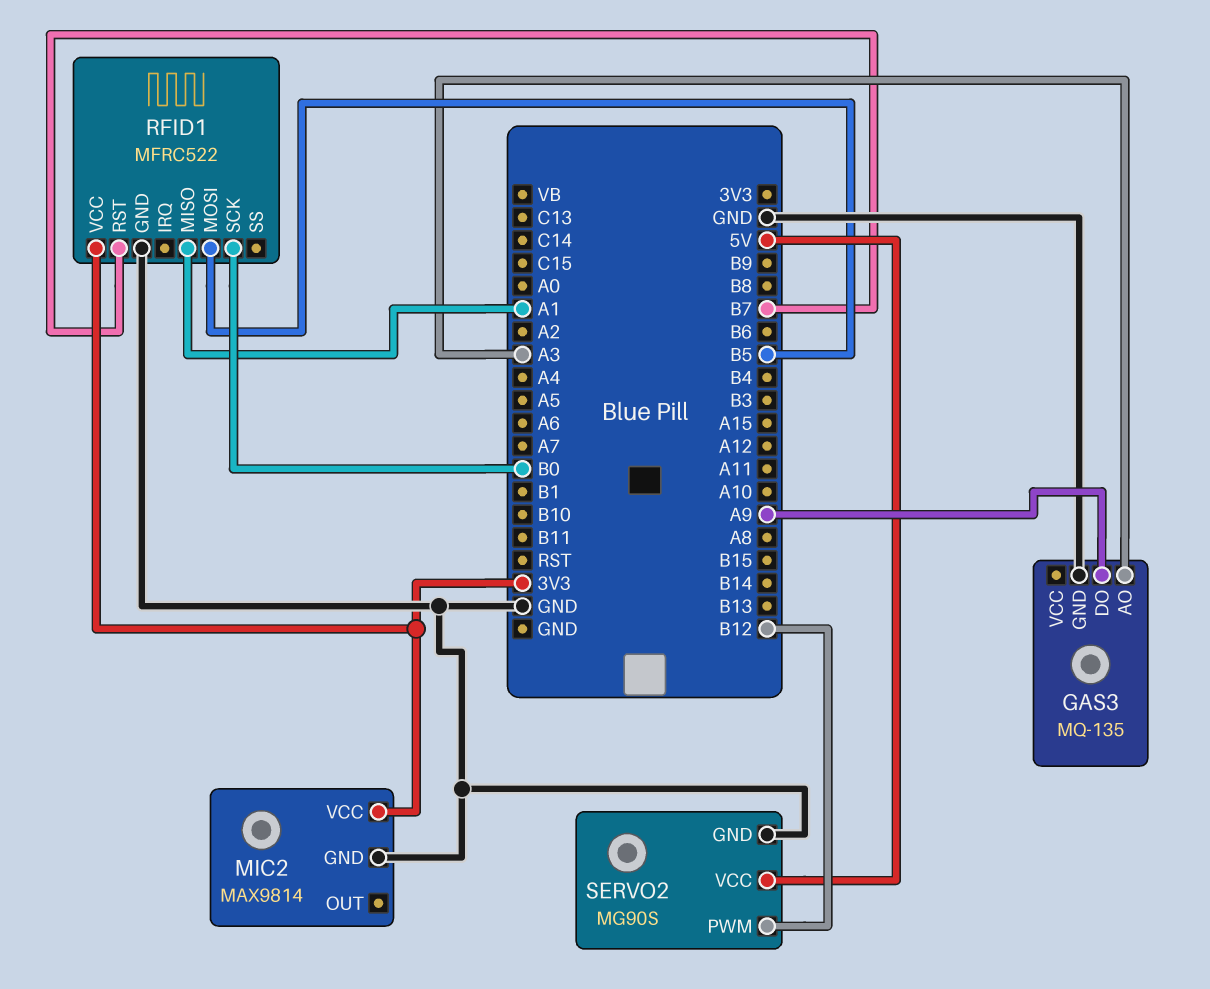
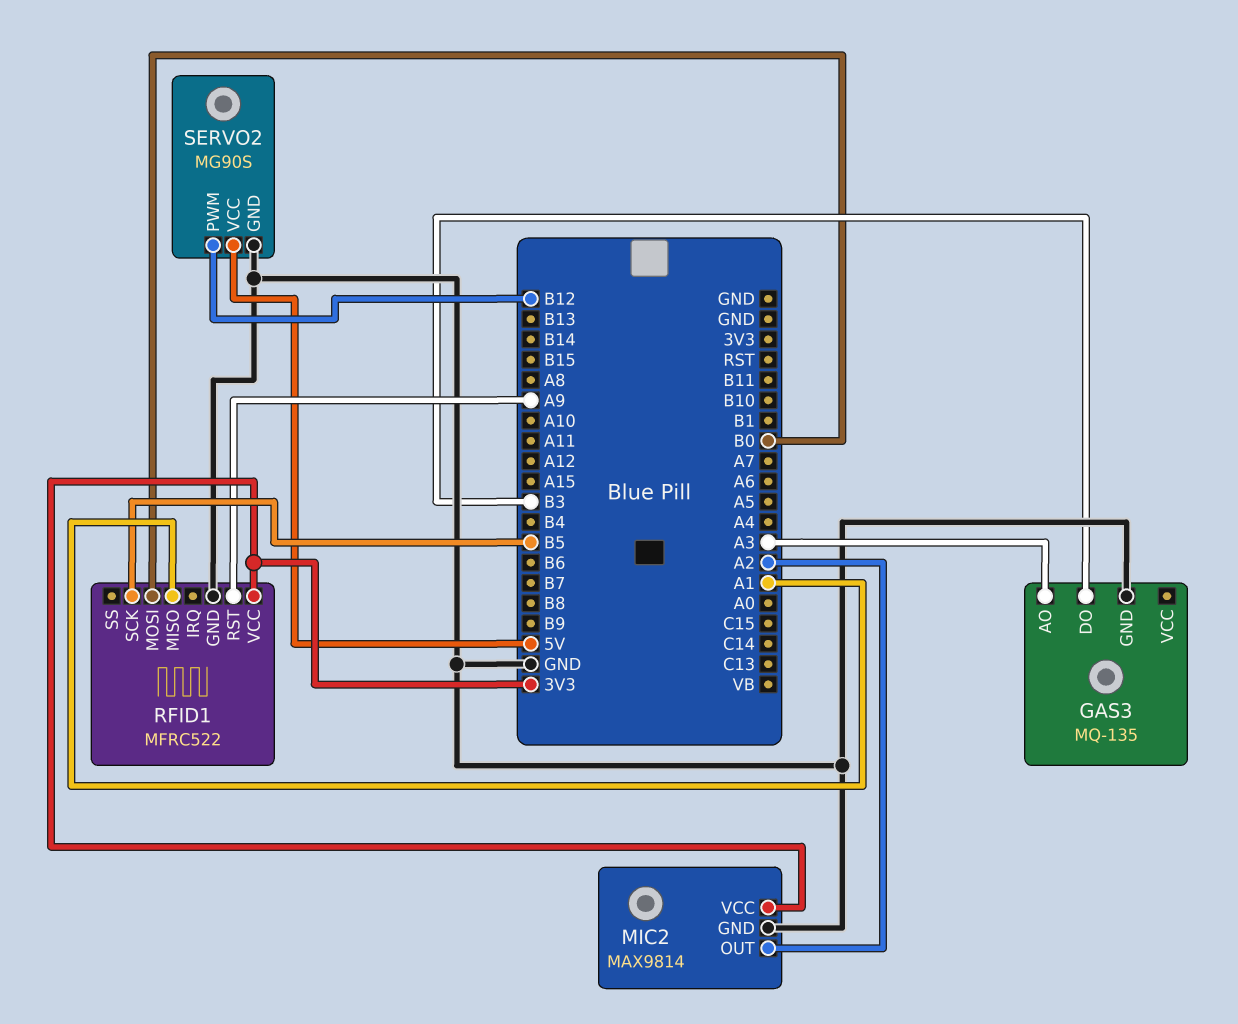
GAS3 pin DO: A9 -> B3
MIC2 pin OUT: none -> A2
RFID1 pin MOSI: B5 -> B0
RFID1 pin RST: B7 -> A9
RFID1 pin SCK: B0 -> B5

